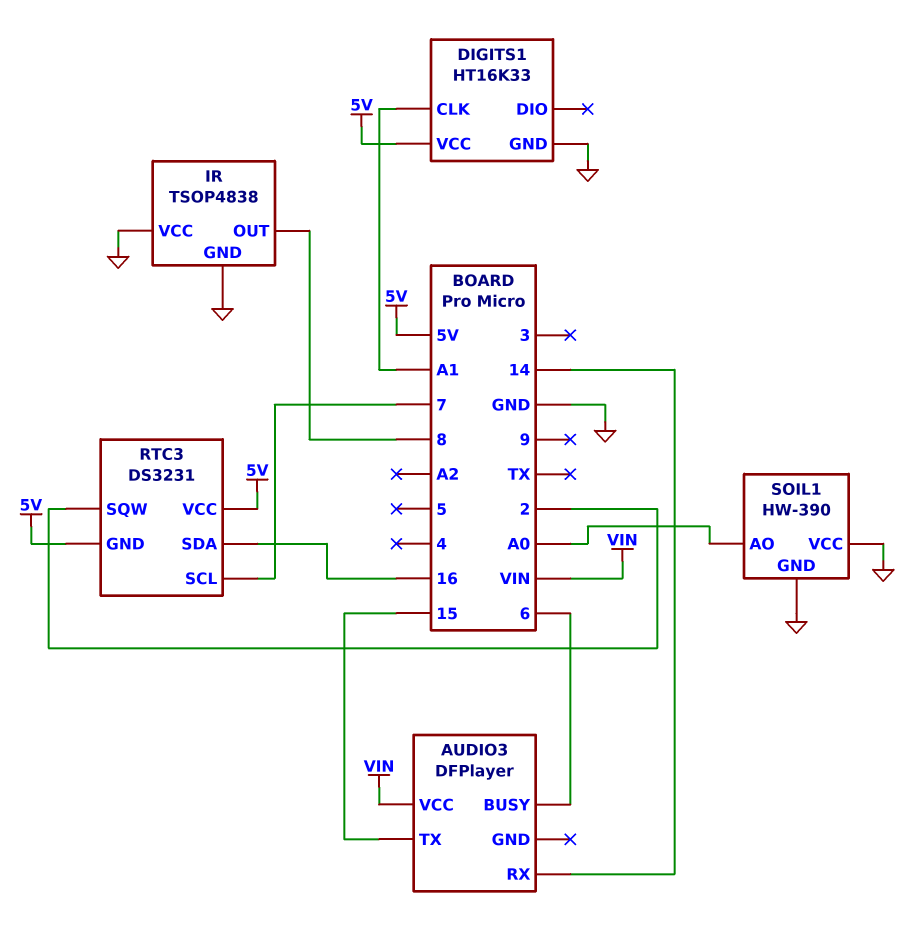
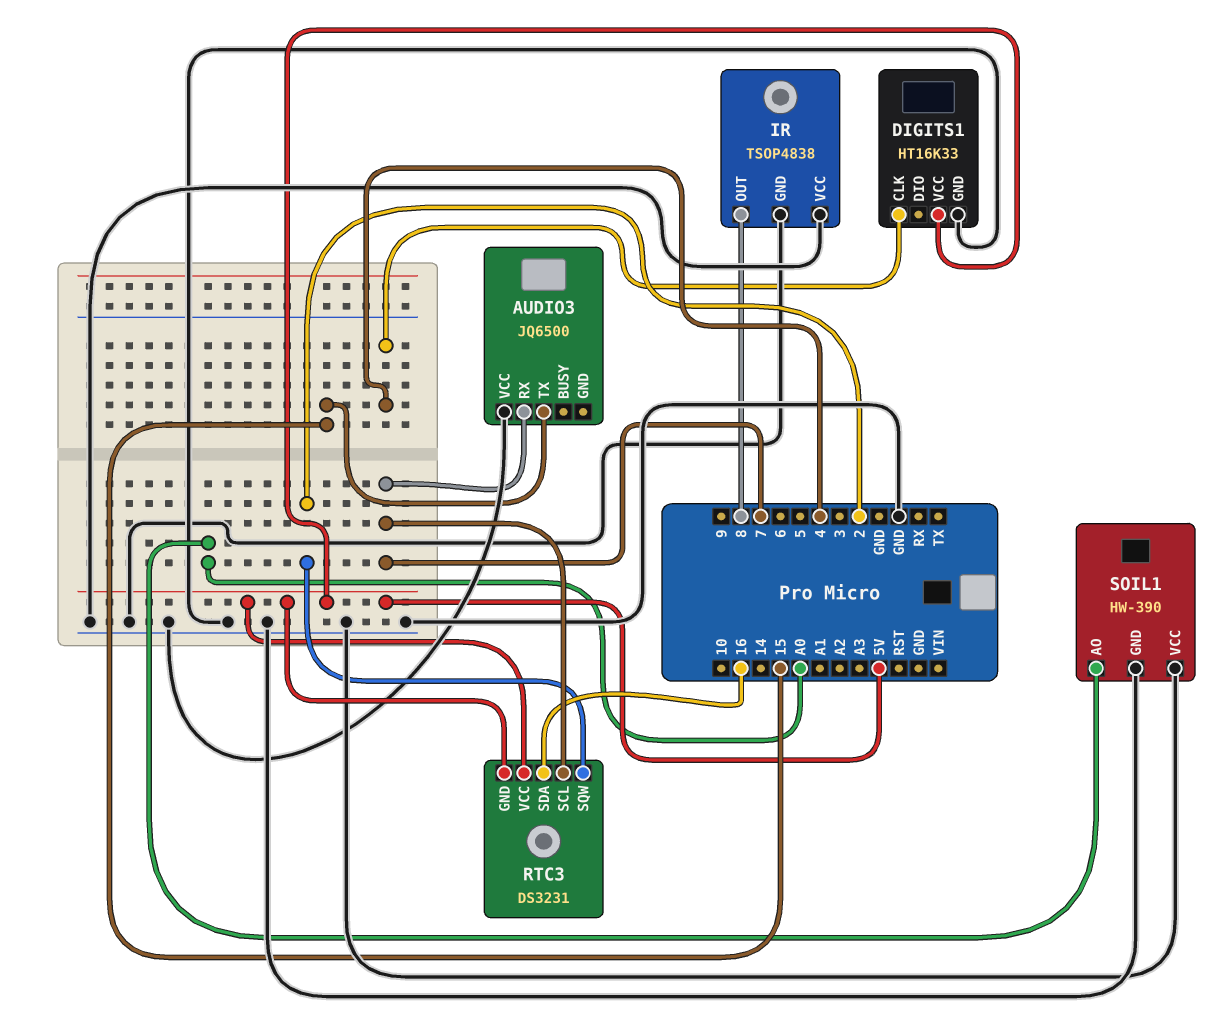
AUDIO3: DFPlayer -> JQ6500
AUDIO3 pin BUSY: 6 -> none
AUDIO3 pin RX: 14 -> 7
AUDIO3 pin VCC: VIN -> GND
DIGITS1 pin CLK: A1 -> 4

